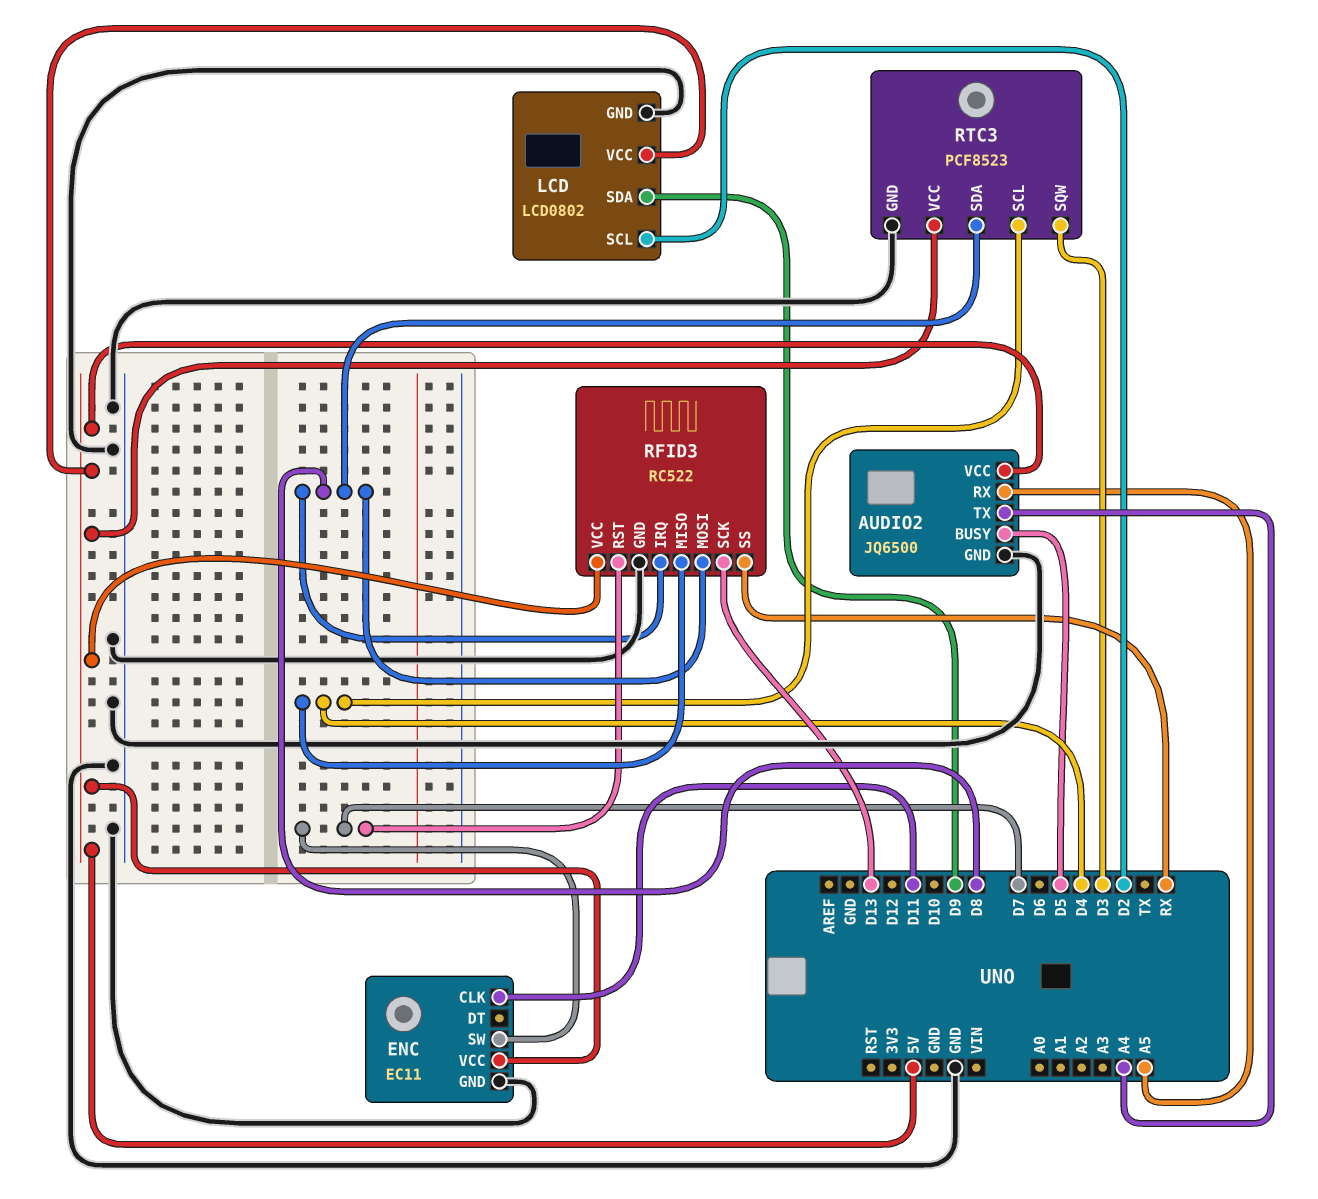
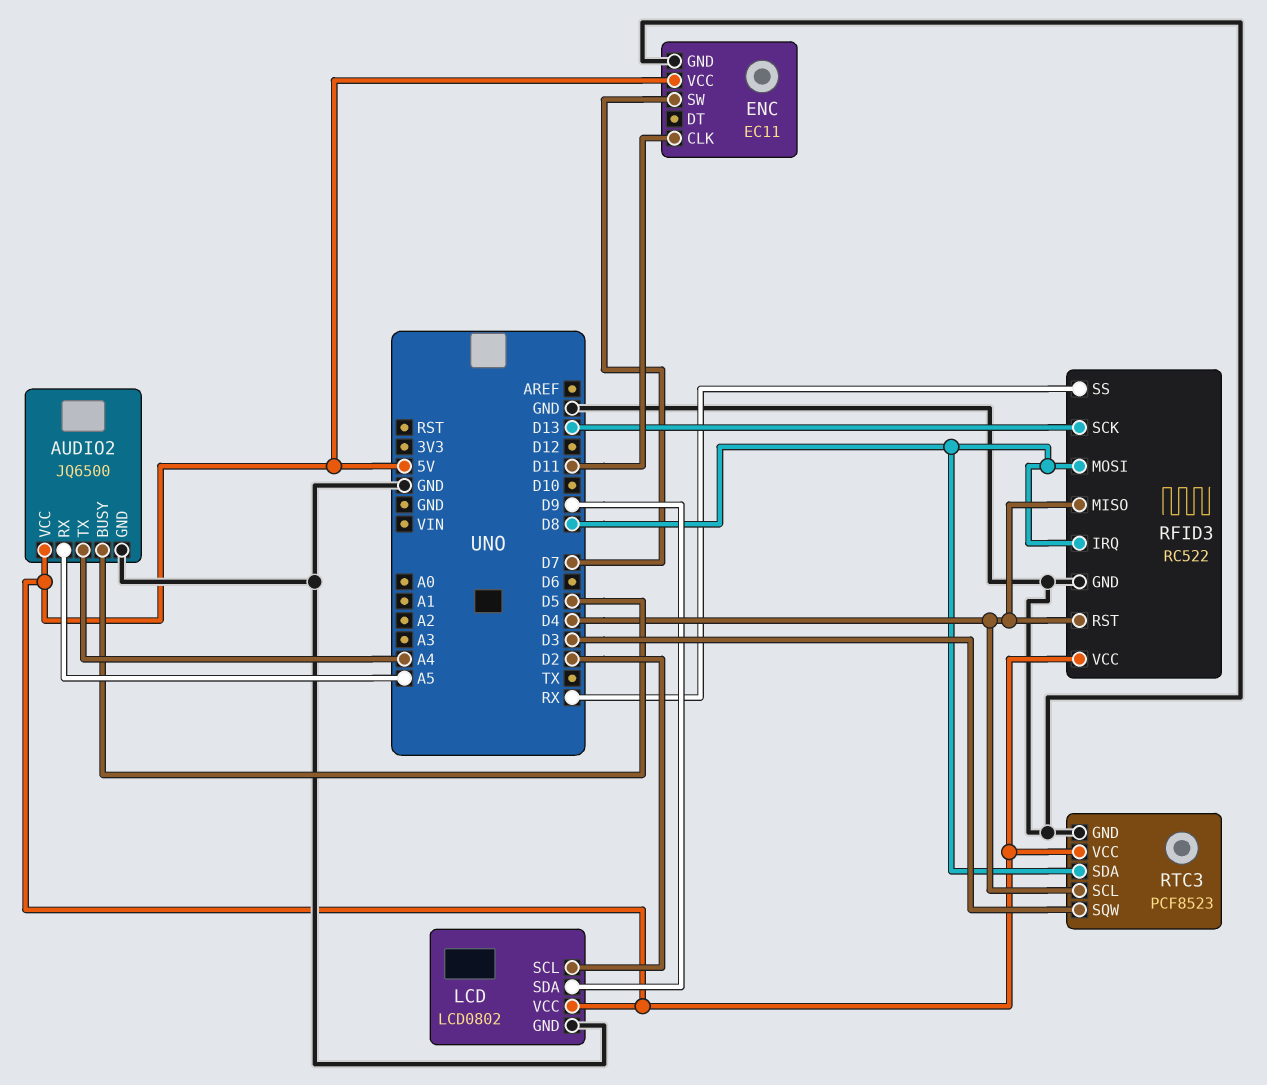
RFID3 pin RST: D7 -> D4

